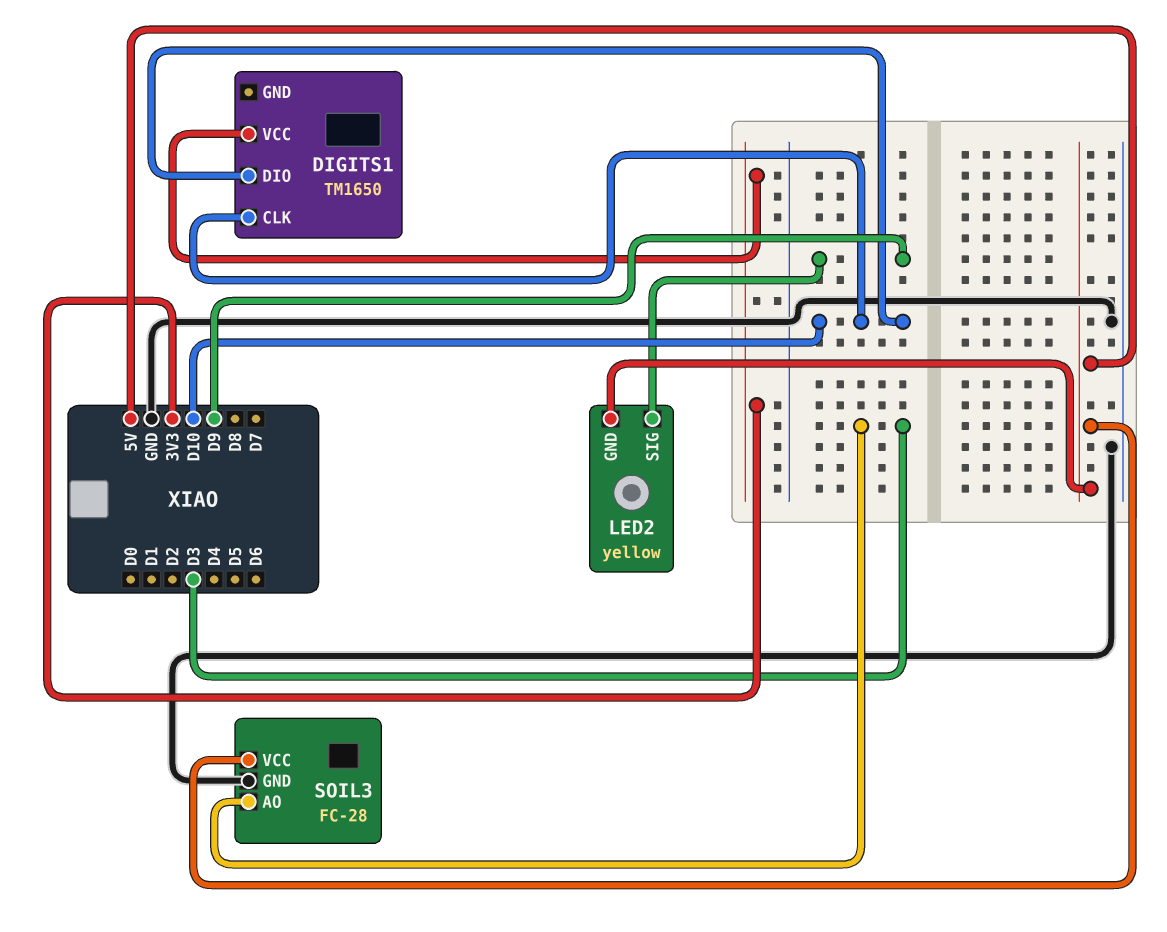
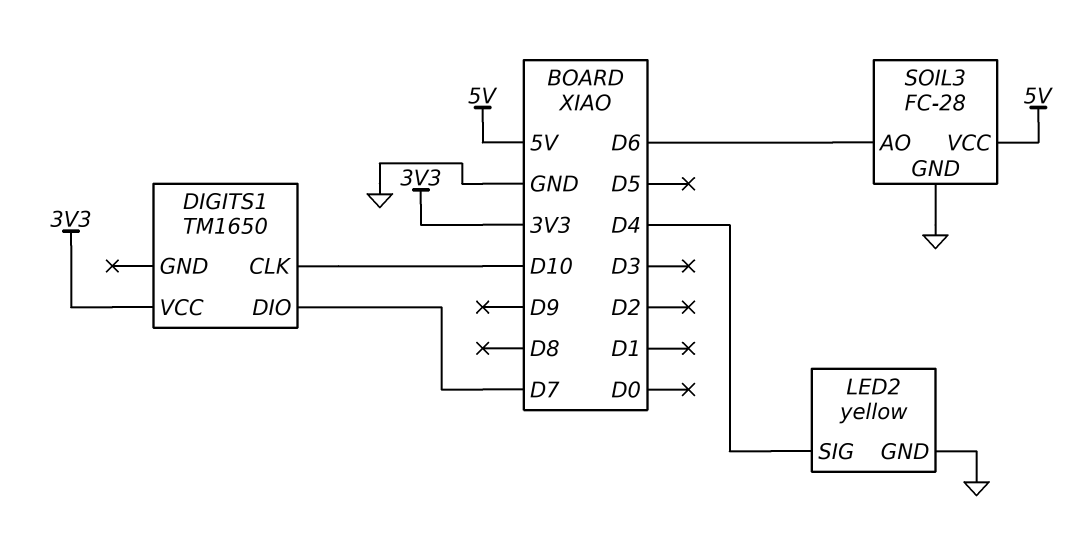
DIGITS1 pin DIO: D10 -> D7
LED2 pin GND: 5V -> GND
LED2 pin SIG: D9 -> D4
SOIL3 pin AO: D3 -> D6

